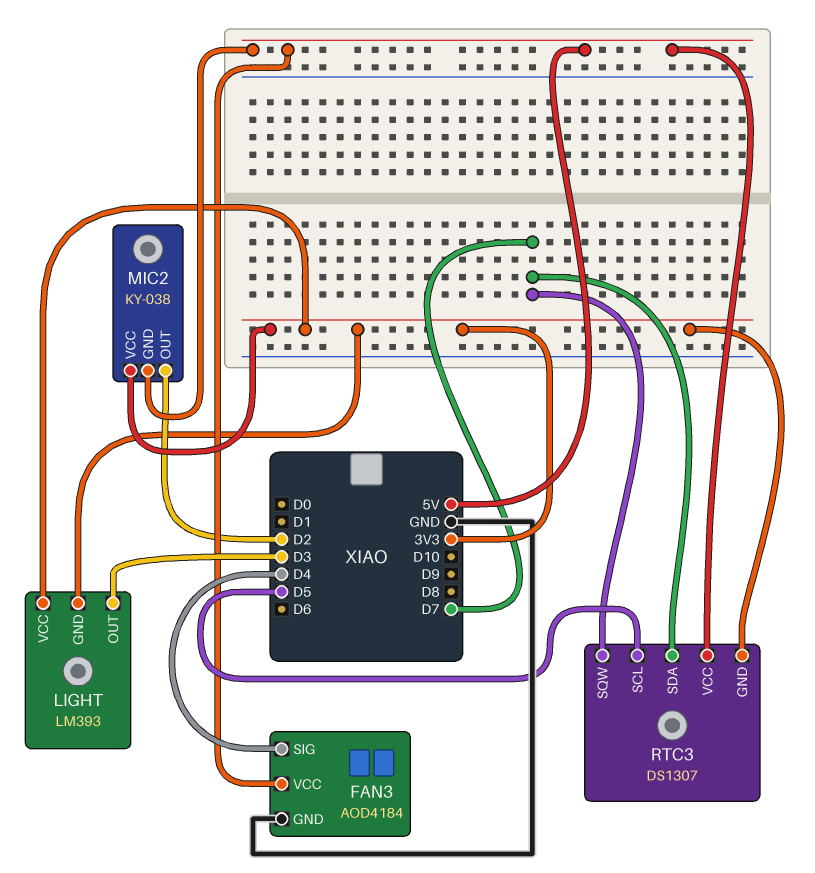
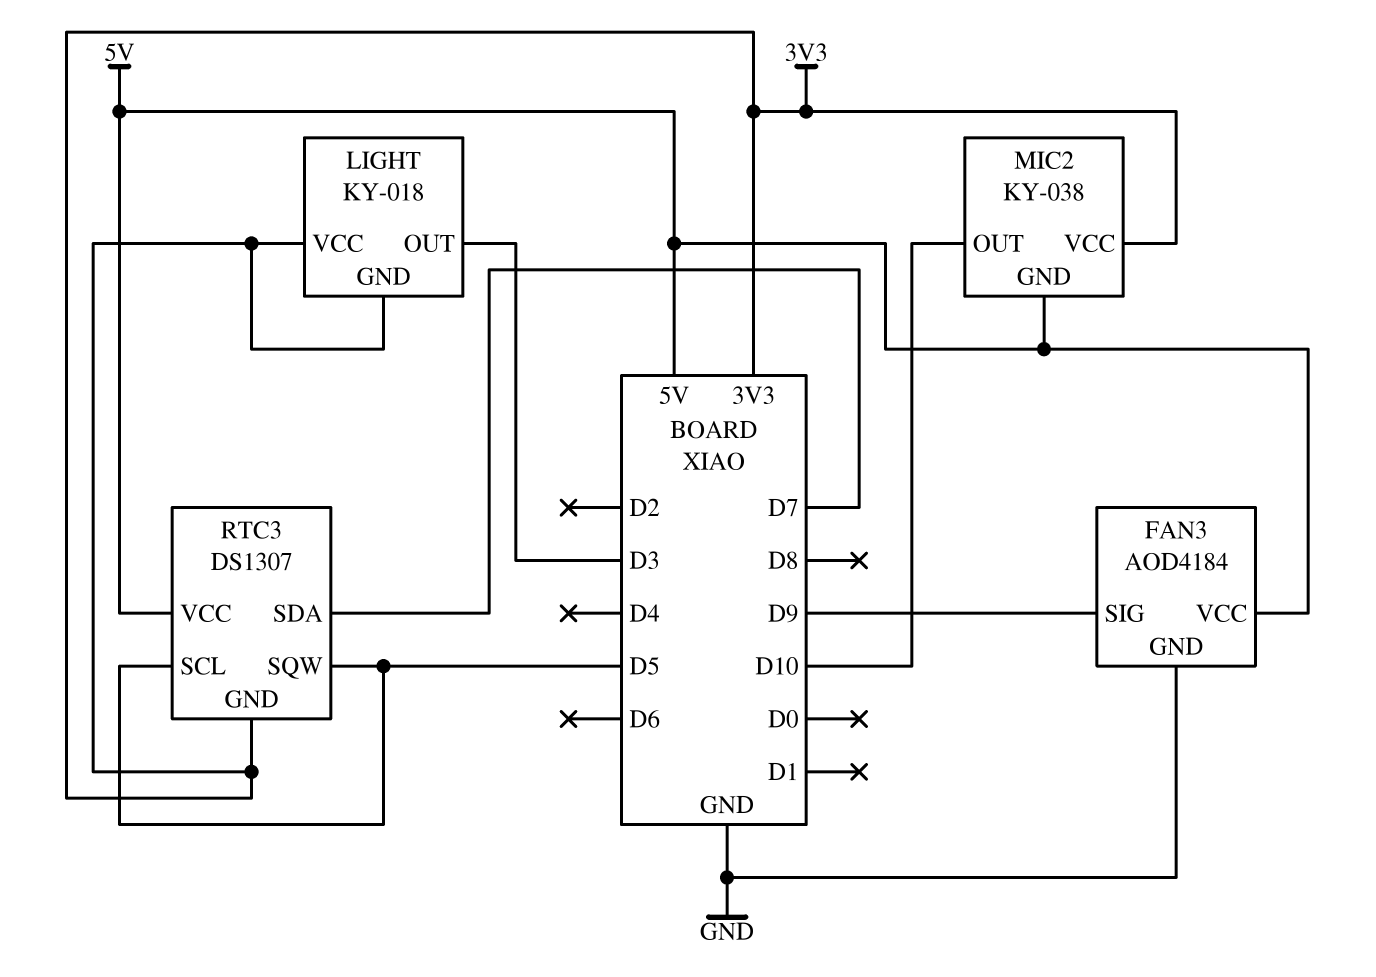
FAN3 pin SIG: D4 -> D9
LIGHT: LM393 -> KY-018
MIC2 pin OUT: D2 -> D10
RTC3 pin SQW: D7 -> D5

